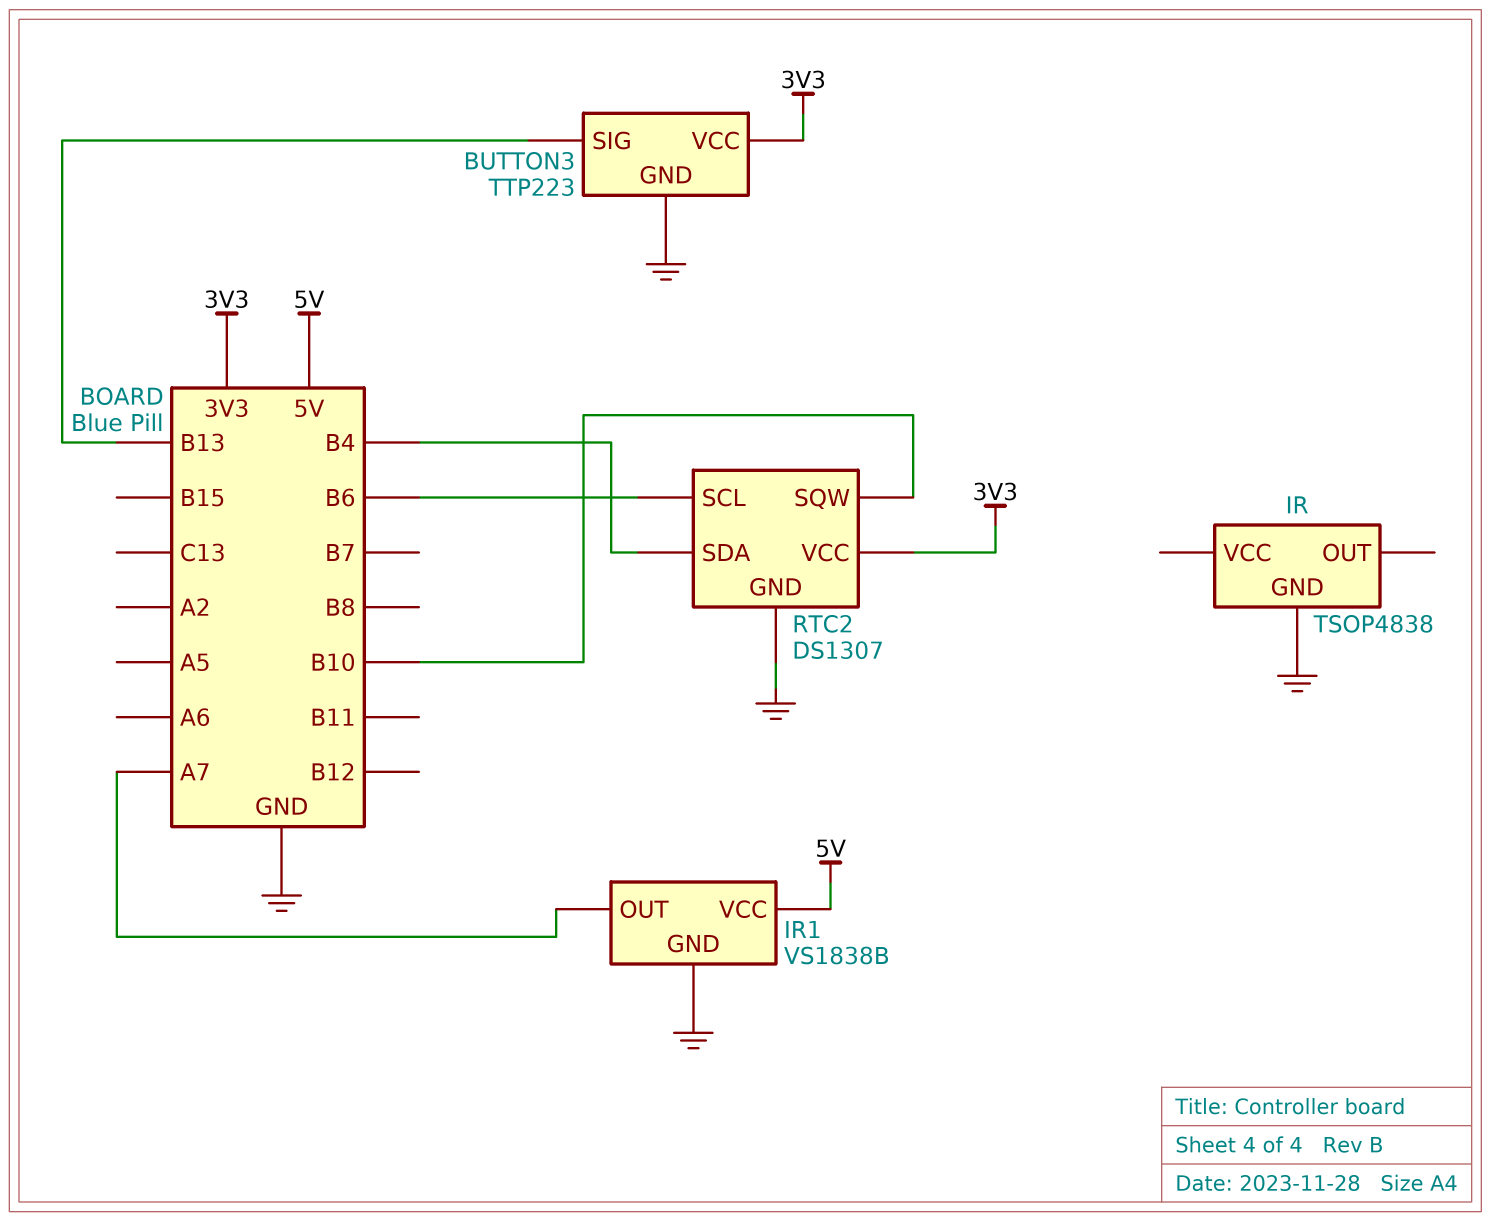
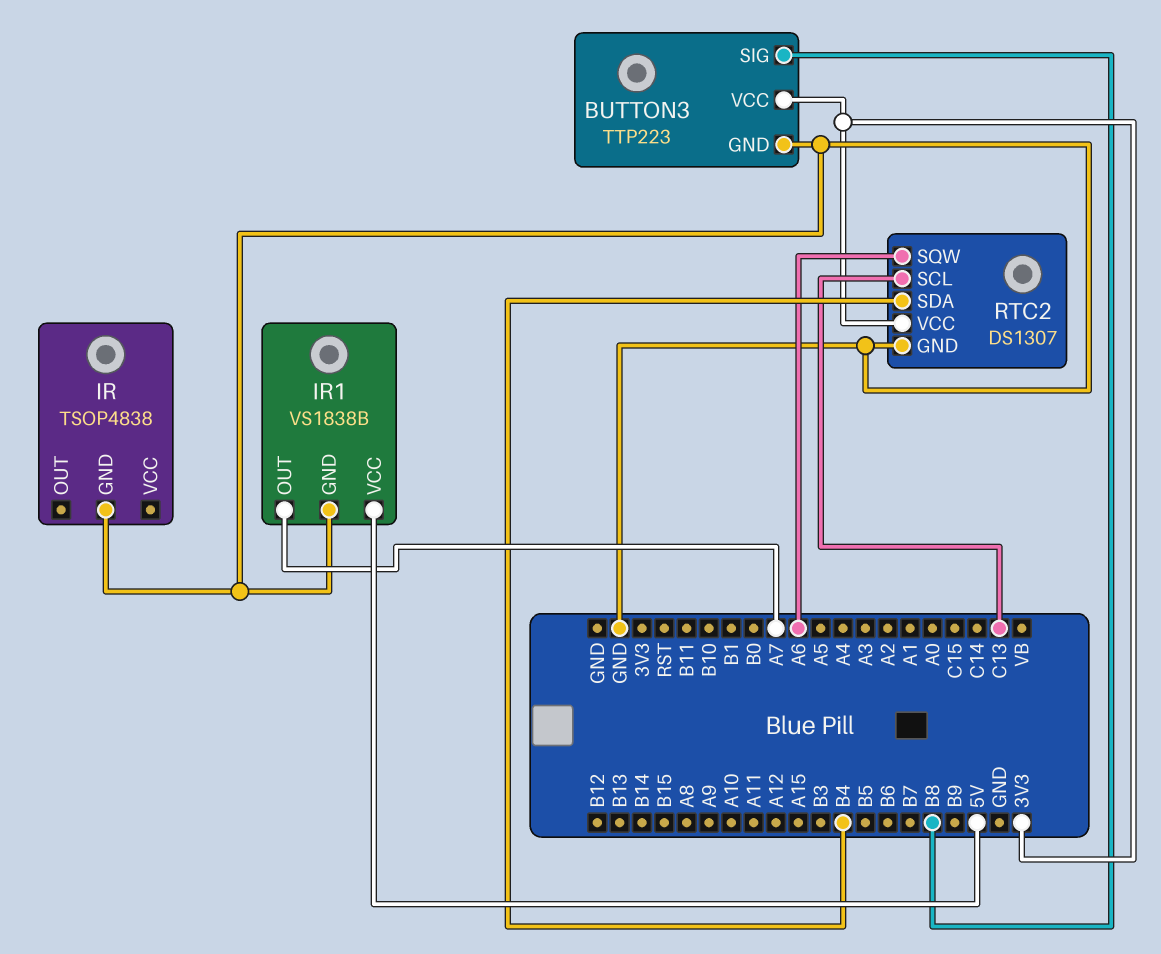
BUTTON3 pin SIG: B13 -> B8
RTC2 pin SCL: B6 -> C13
RTC2 pin SQW: B10 -> A6

